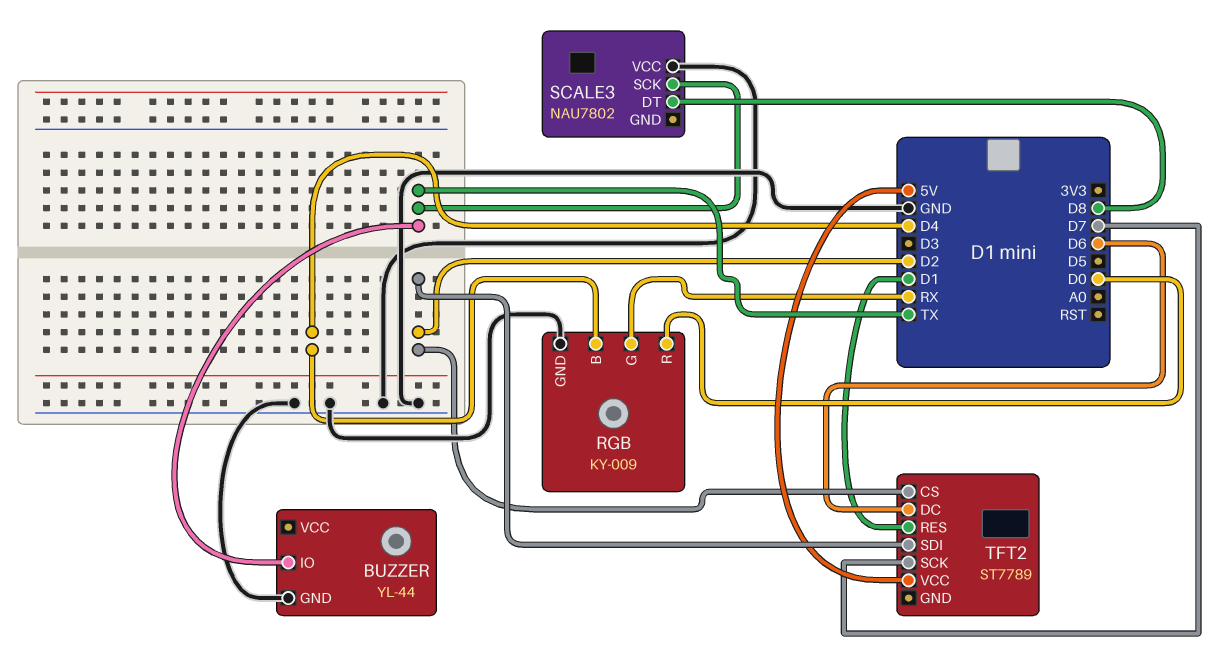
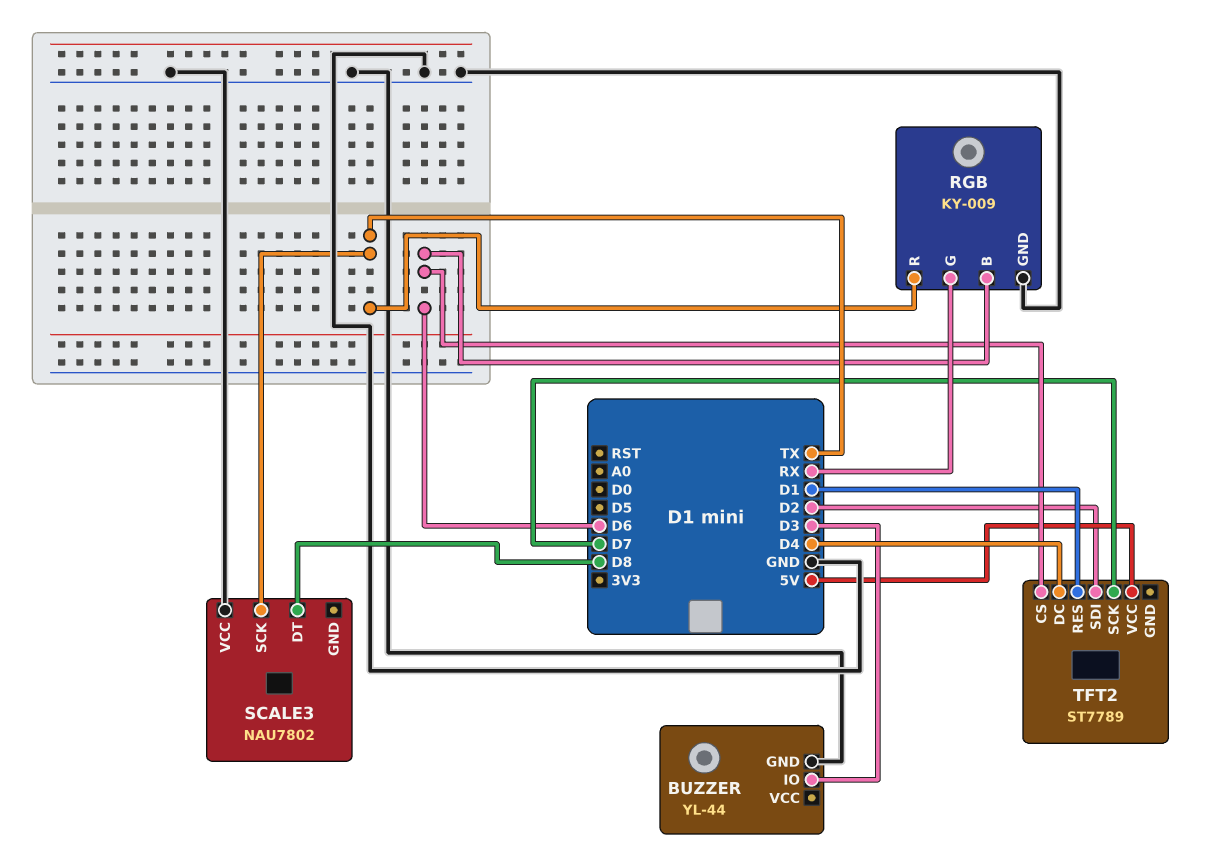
BUZZER pin IO: TX -> D3
RGB pin B: D4 -> D6
RGB pin R: D0 -> TX
TFT2 pin CS: D2 -> D6
TFT2 pin DC: D6 -> D4

